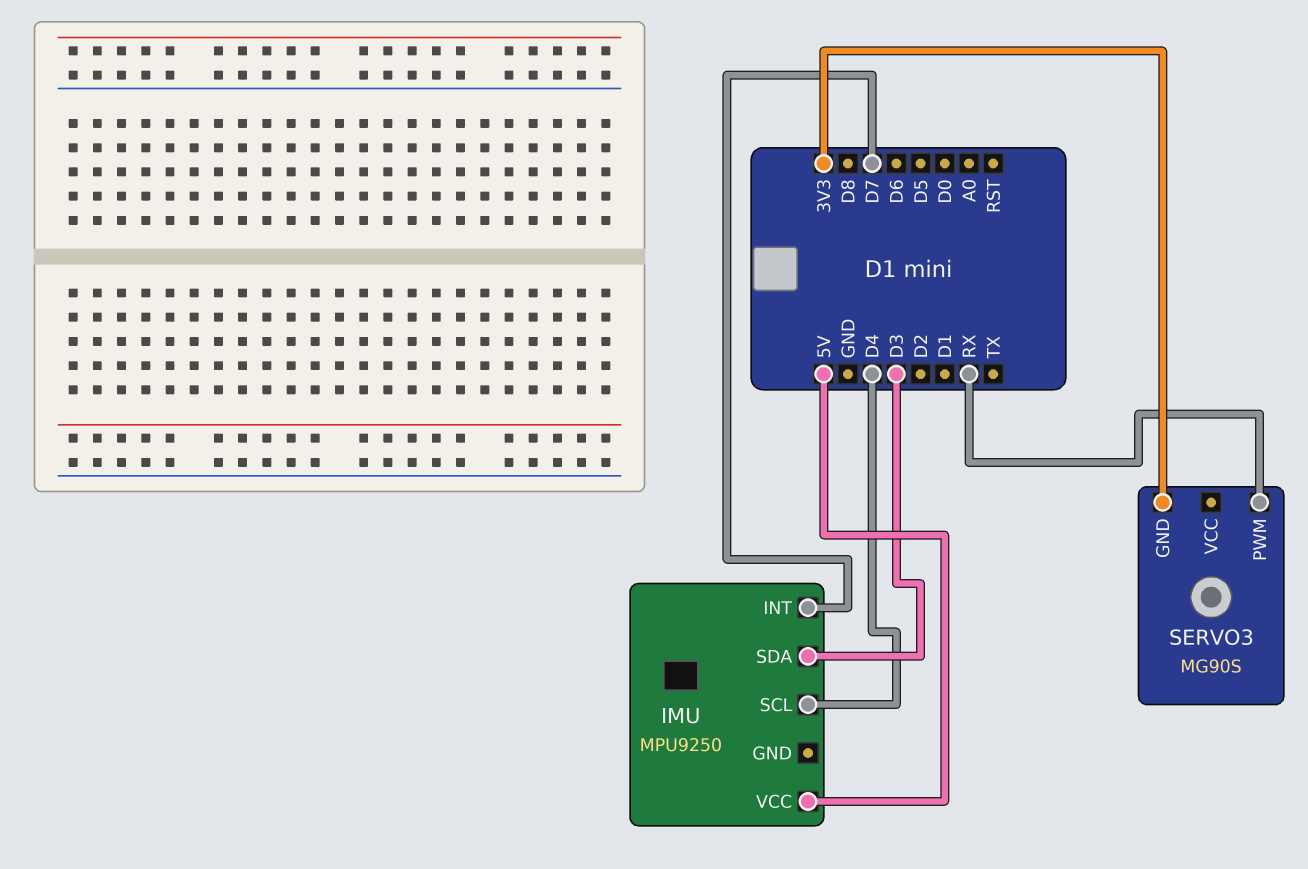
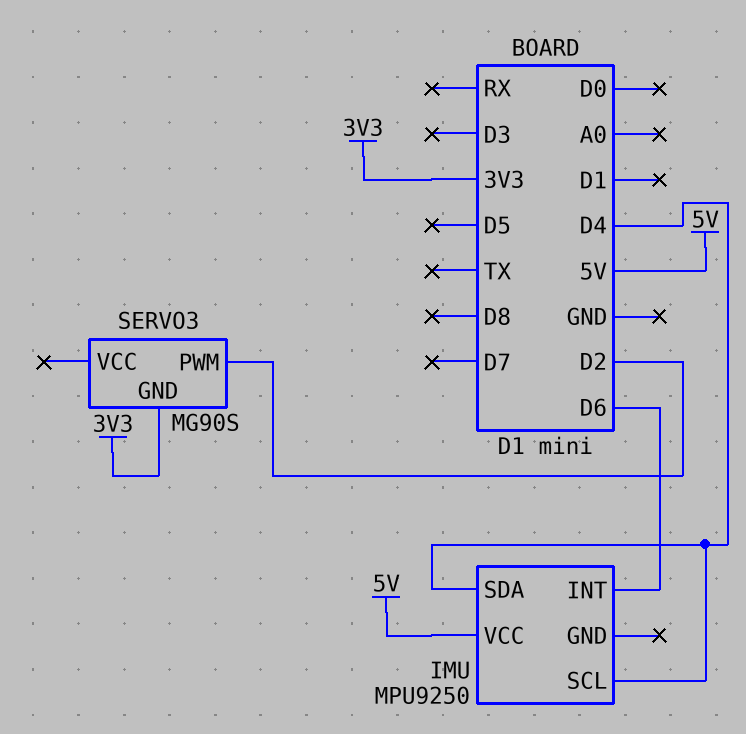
IMU pin INT: D7 -> D6
IMU pin SDA: D3 -> D4
SERVO3 pin PWM: RX -> D2

